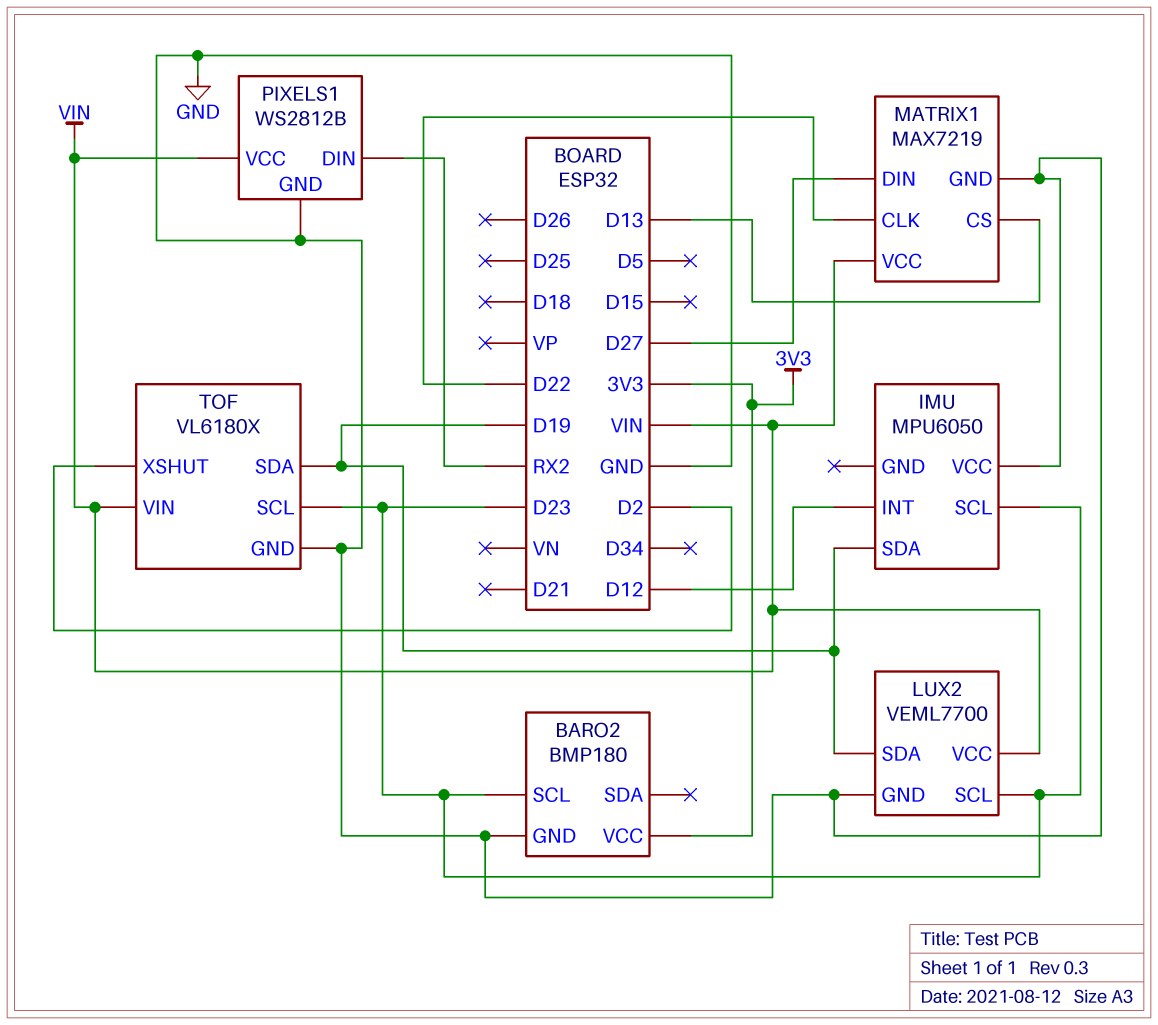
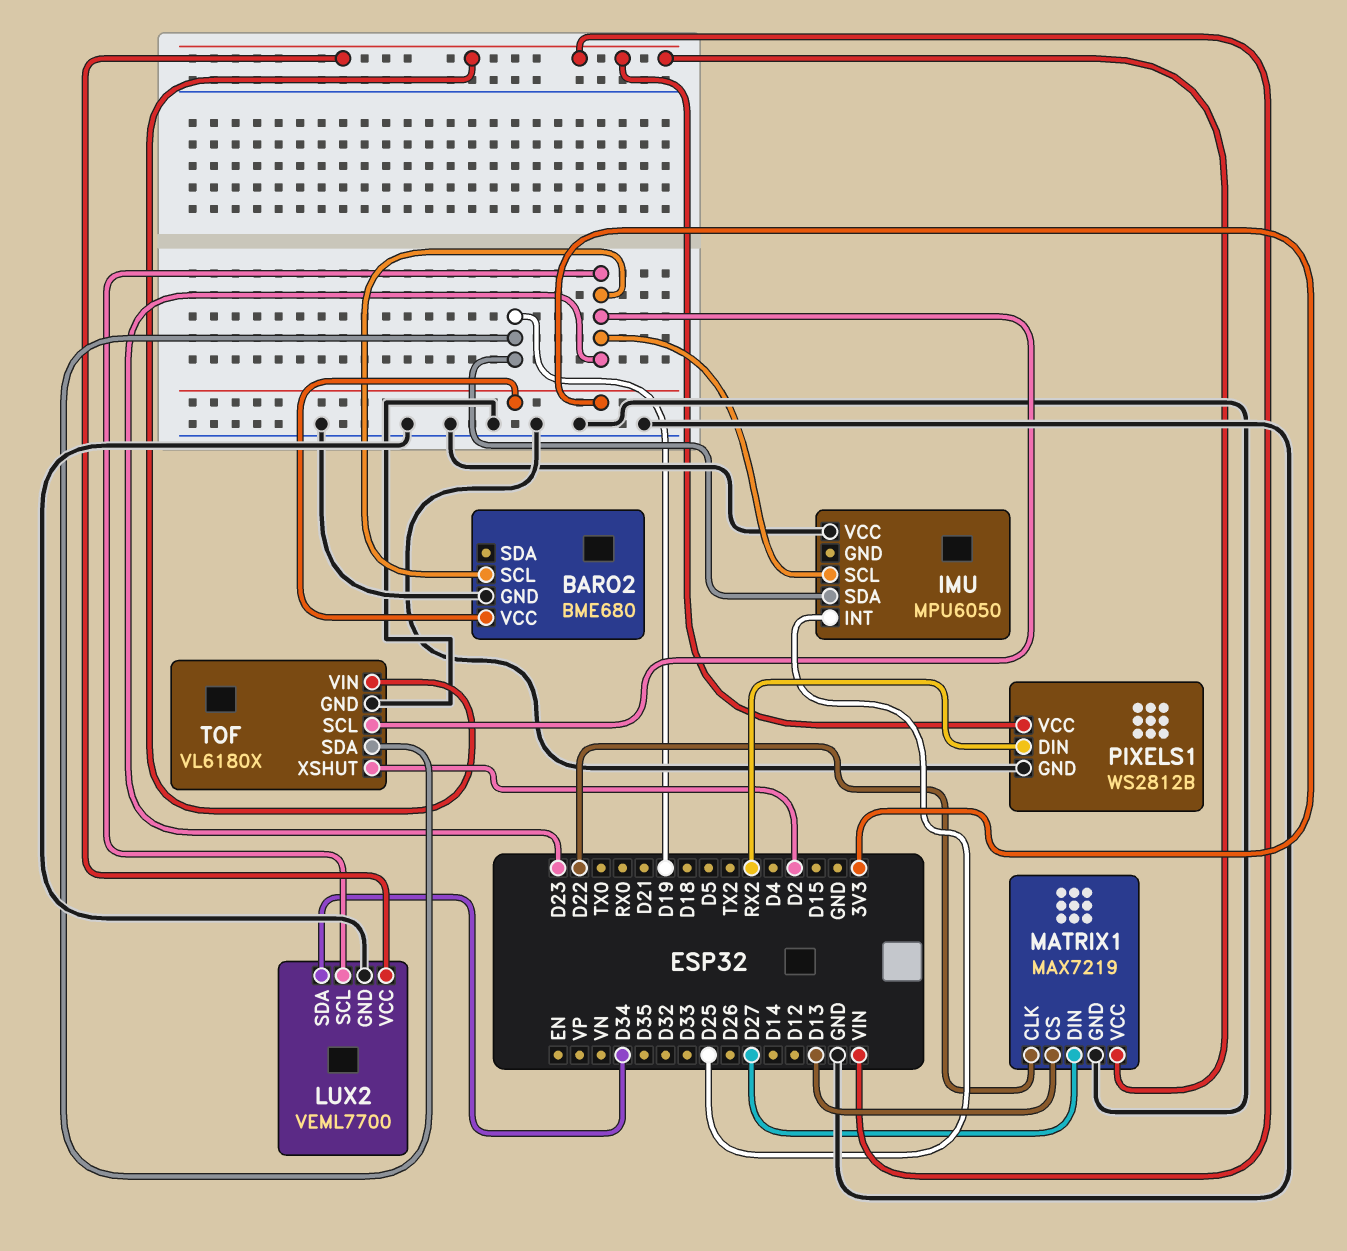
BARO2: BMP180 -> BME680
IMU pin INT: D12 -> D25
LUX2 pin SDA: D19 -> D34

